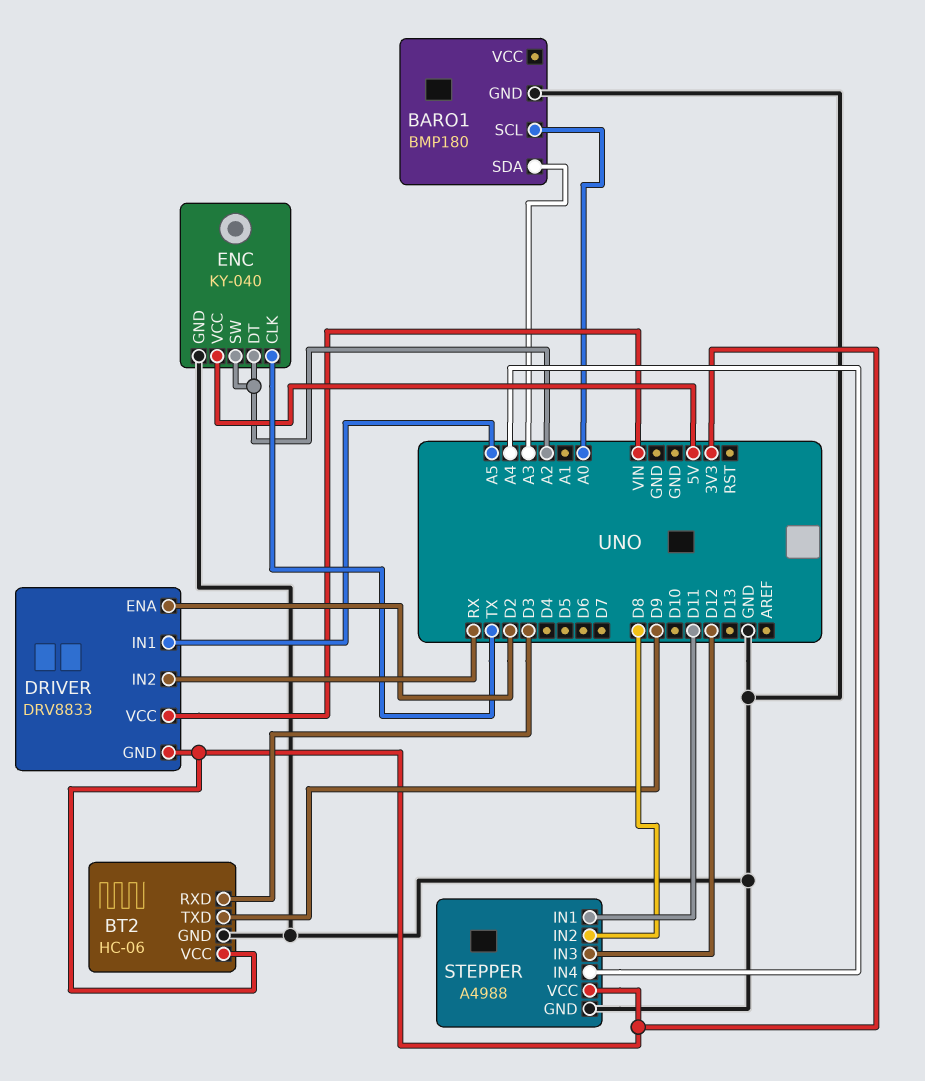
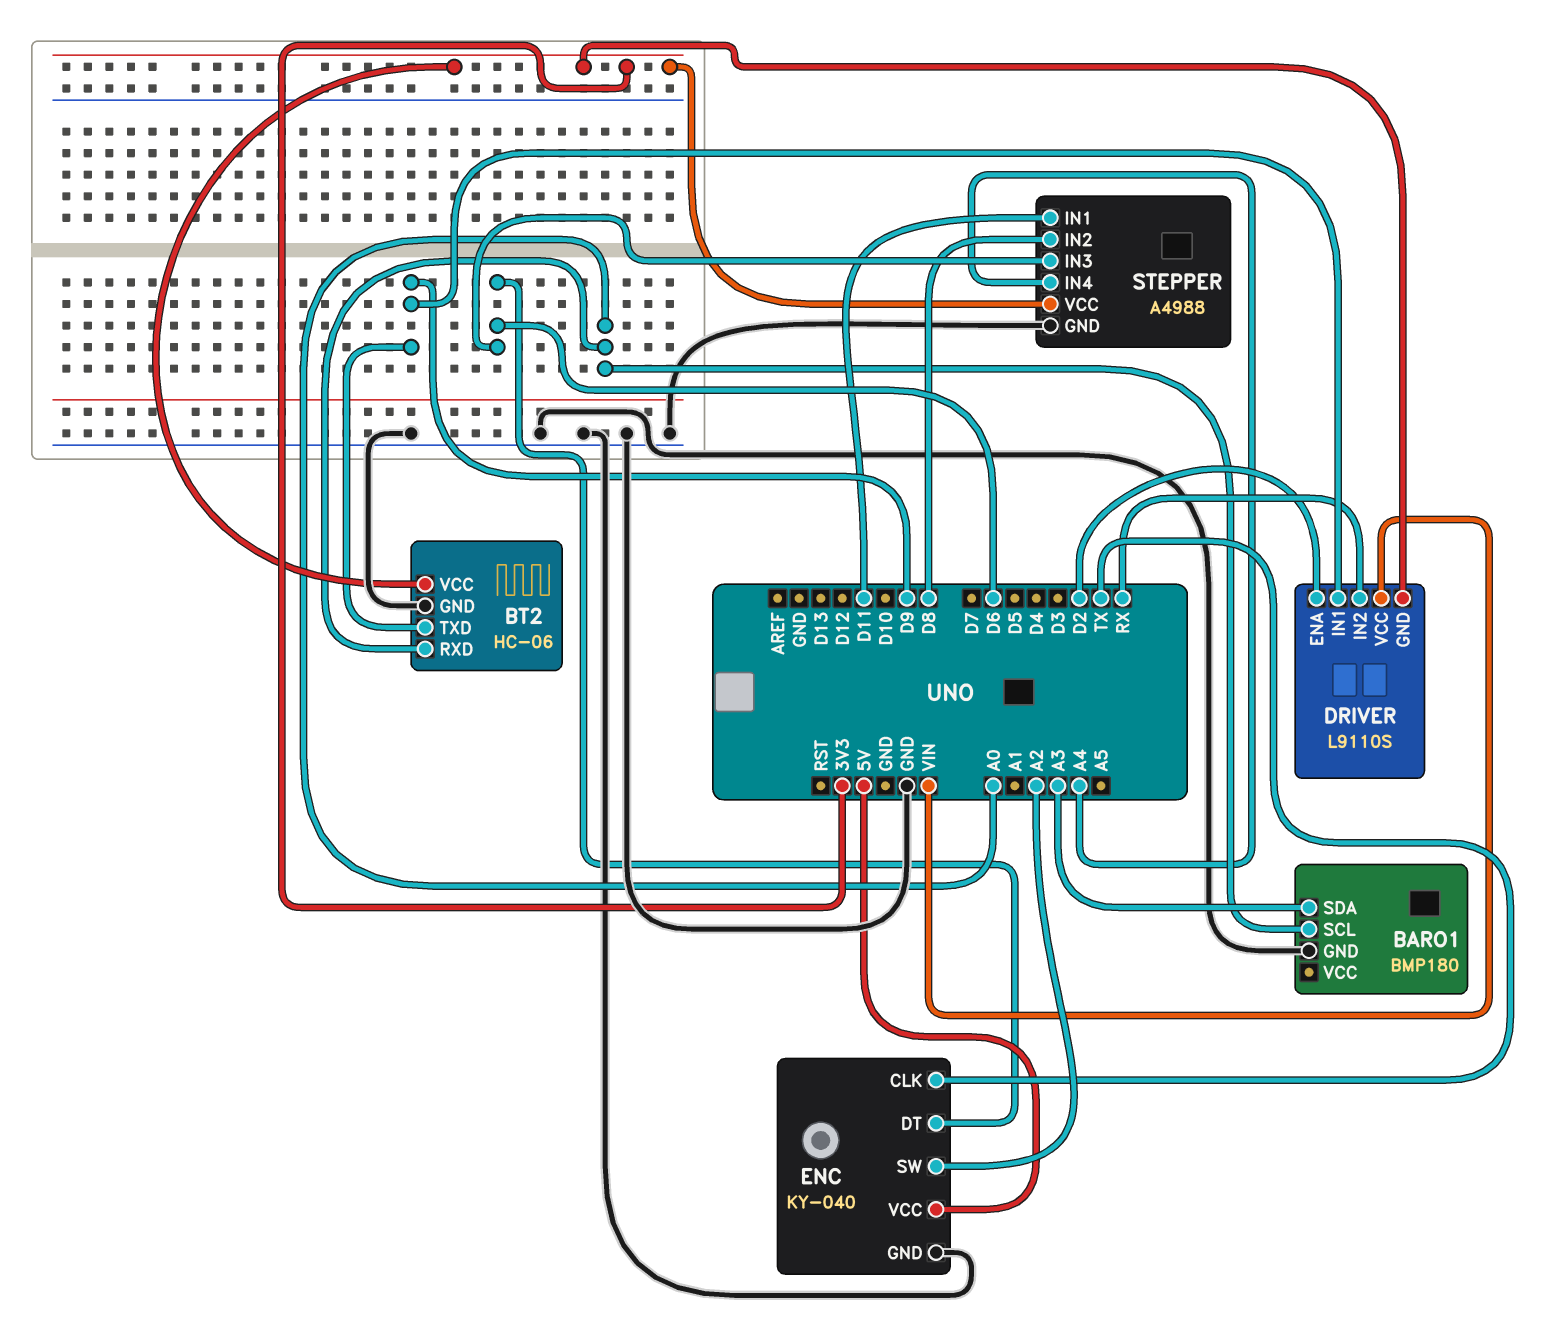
BT2 pin RXD: D3 -> A0
DRIVER: DRV8833 -> L9110S
DRIVER pin IN1: A5 -> D9
ENC pin DT: A2 -> D6
STEPPER pin IN3: D12 -> D6

